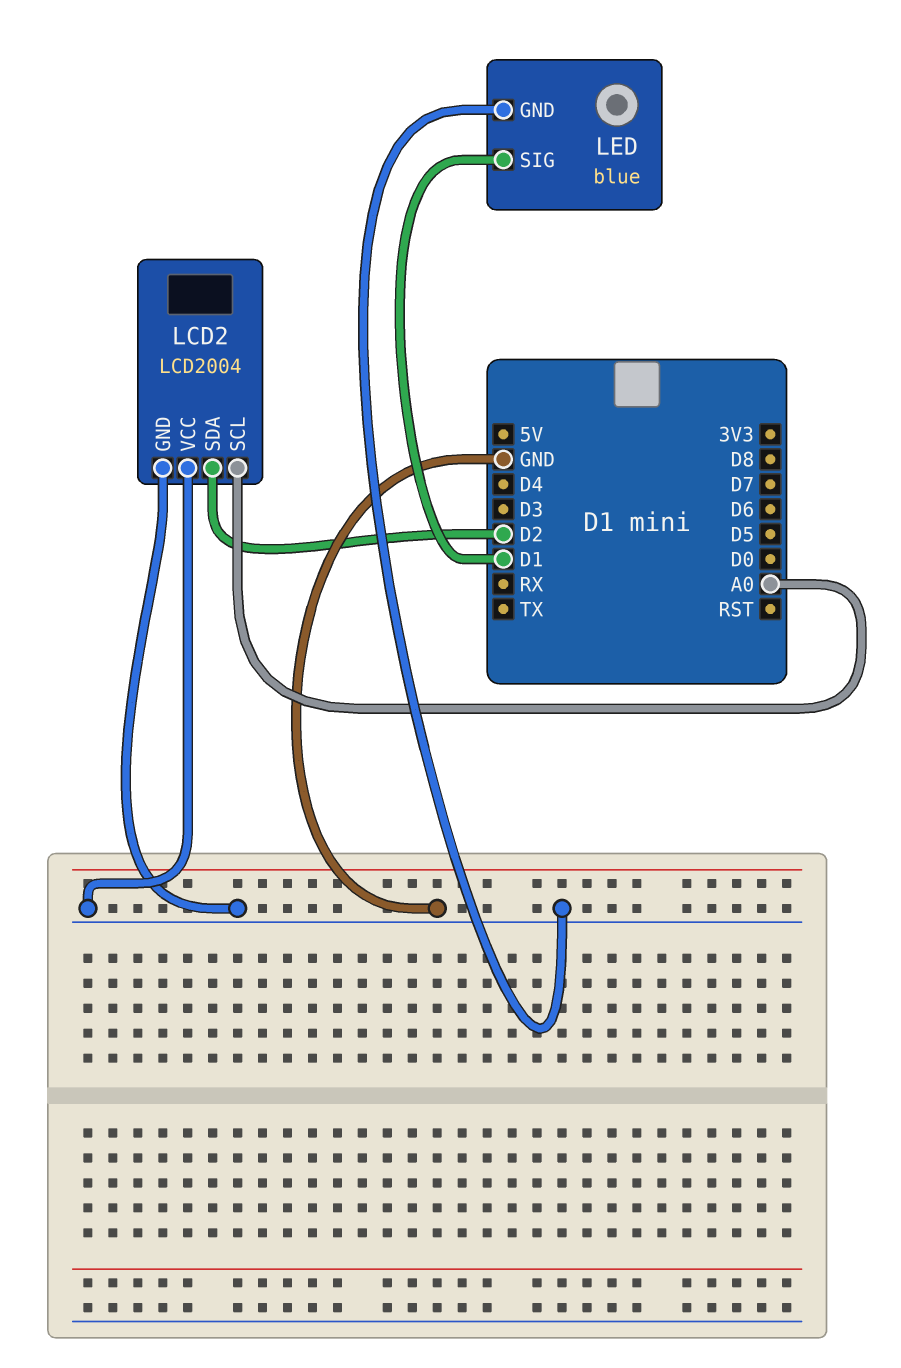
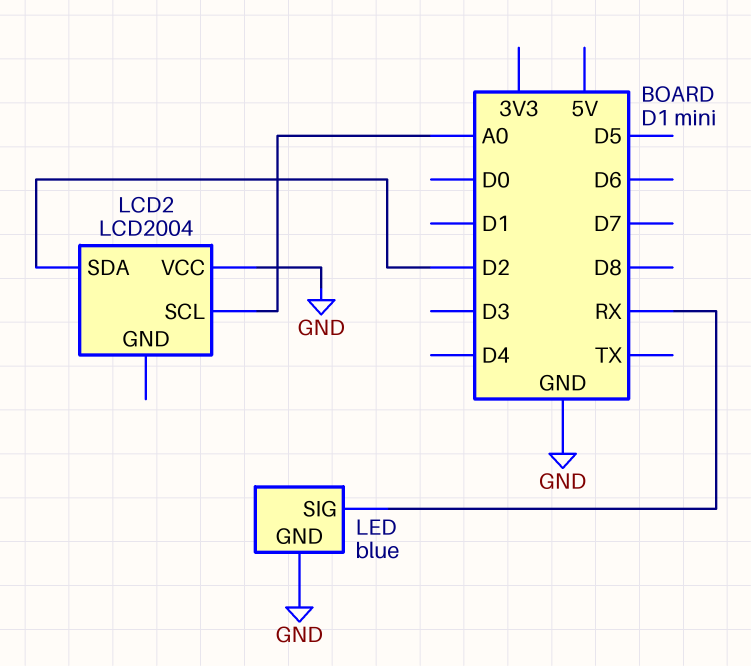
LCD2 pin GND: GND -> none
LED pin SIG: D1 -> RX

